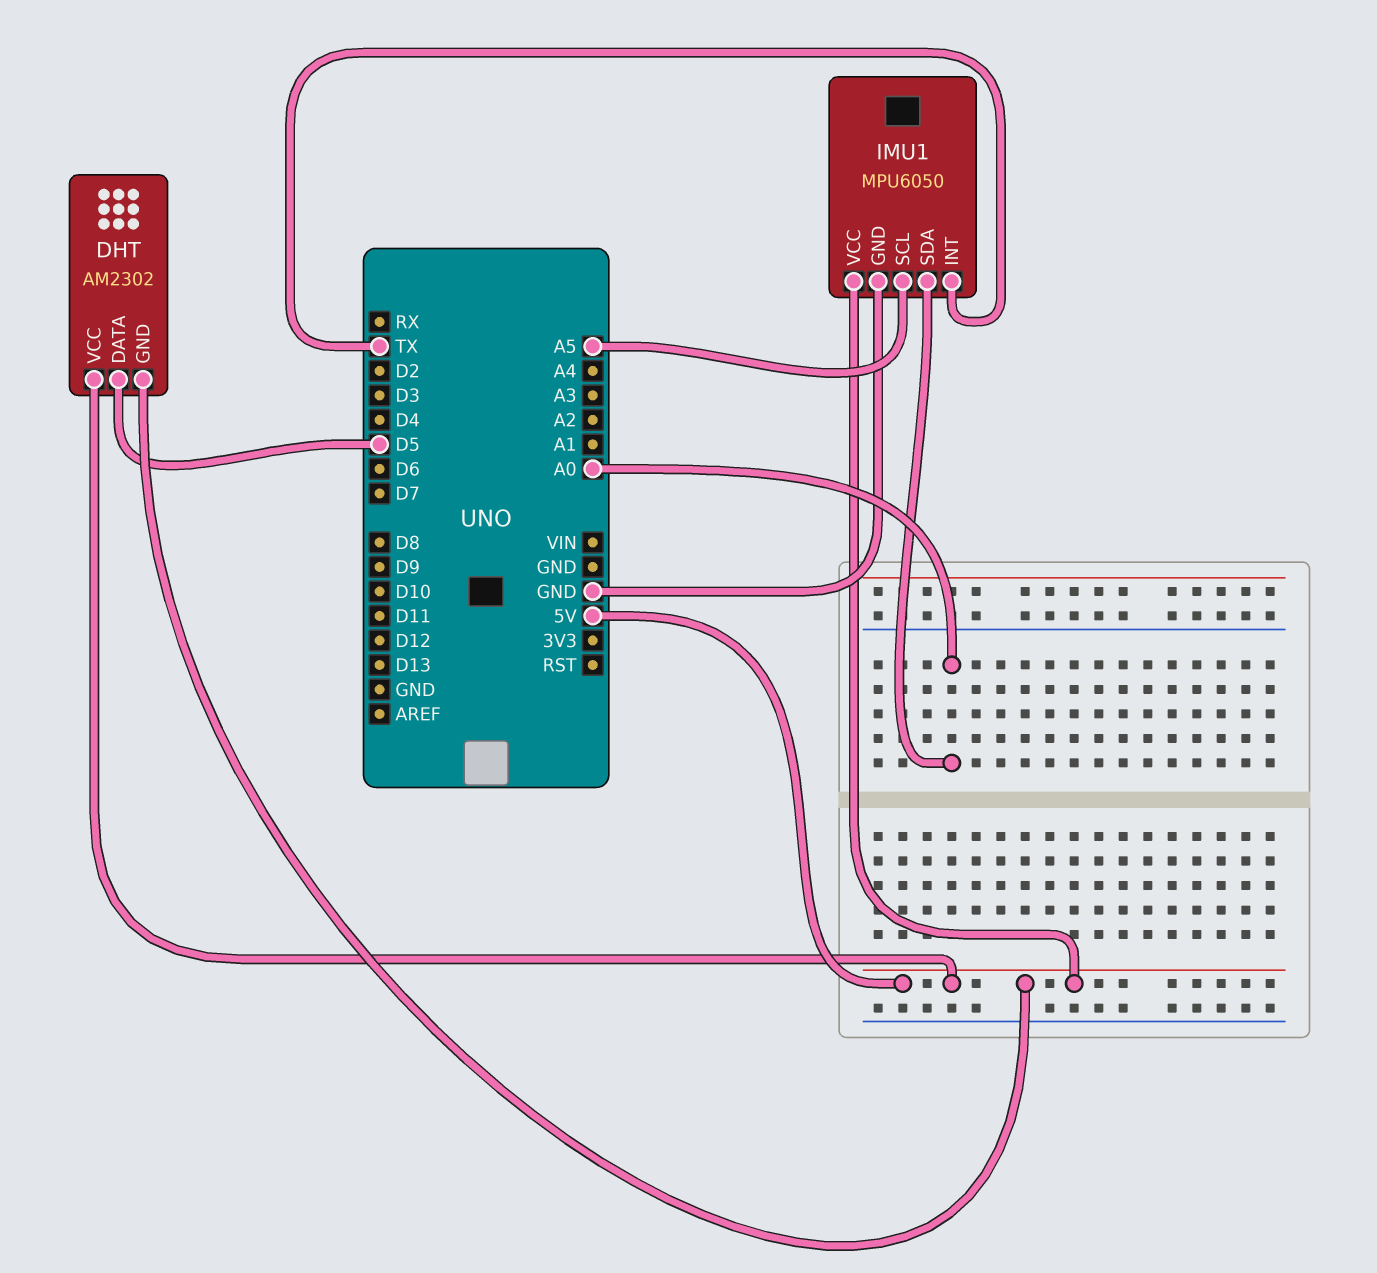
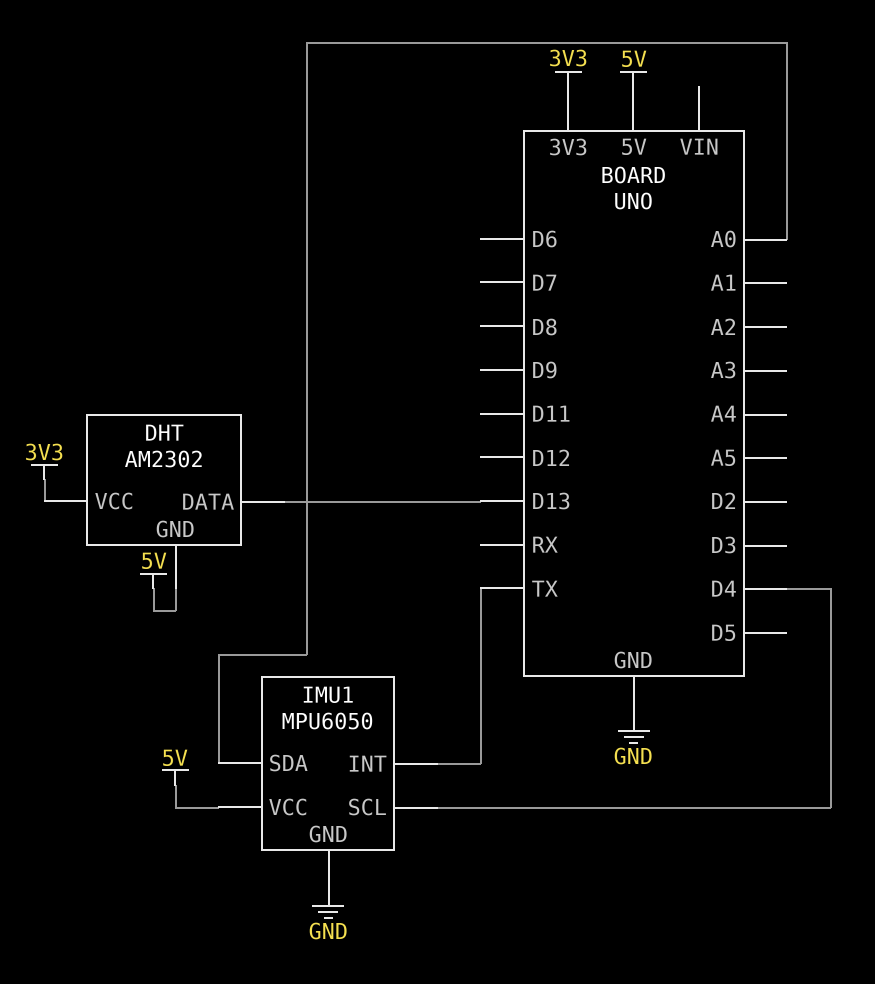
DHT pin DATA: D5 -> D13
DHT pin VCC: 5V -> 3V3
IMU1 pin SCL: A5 -> D4

